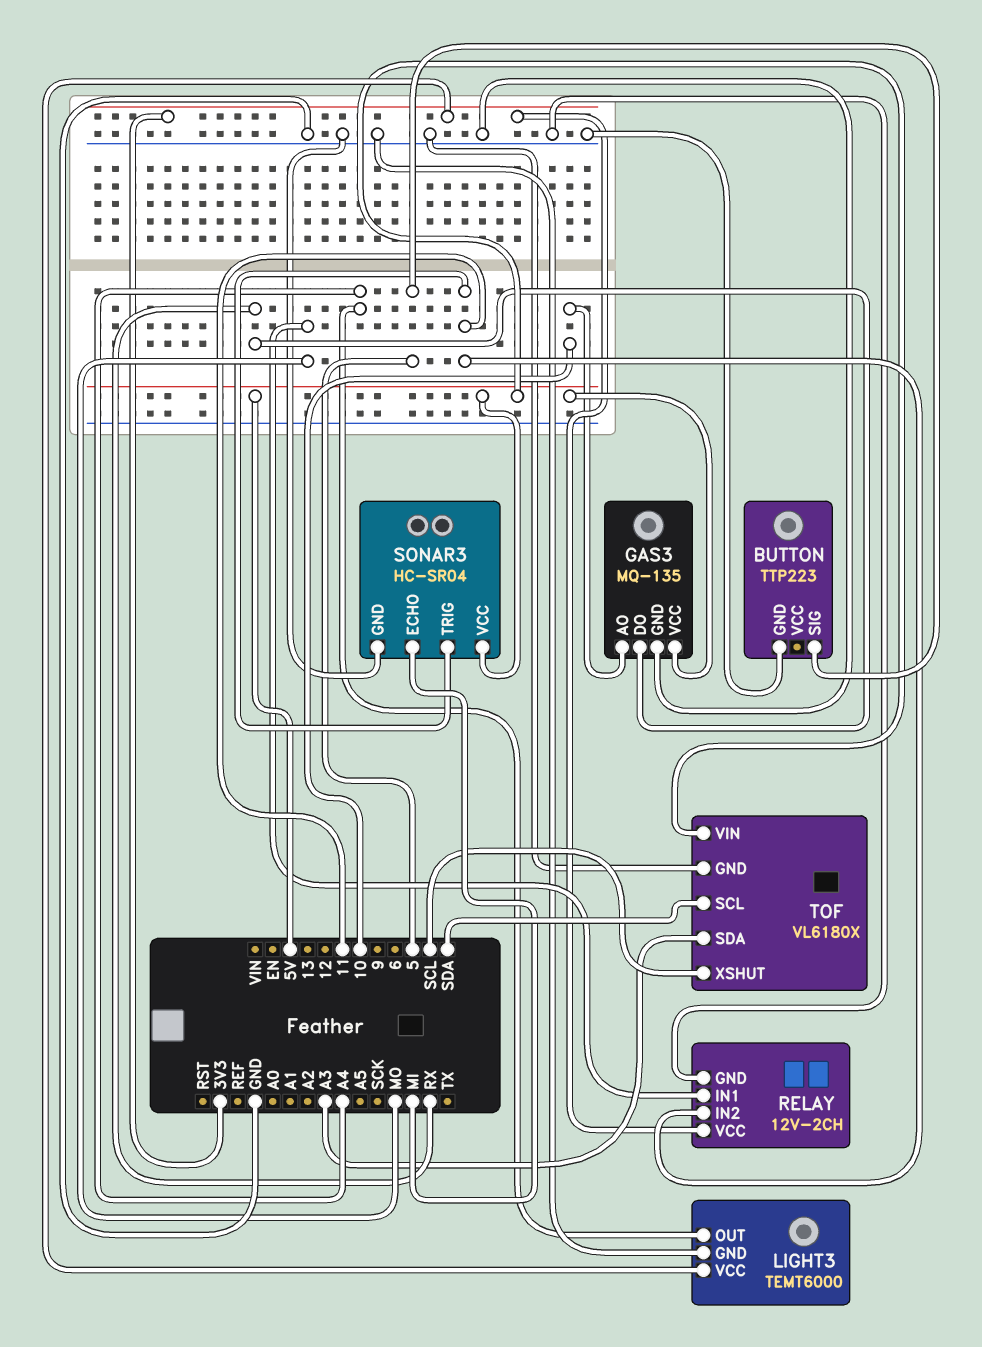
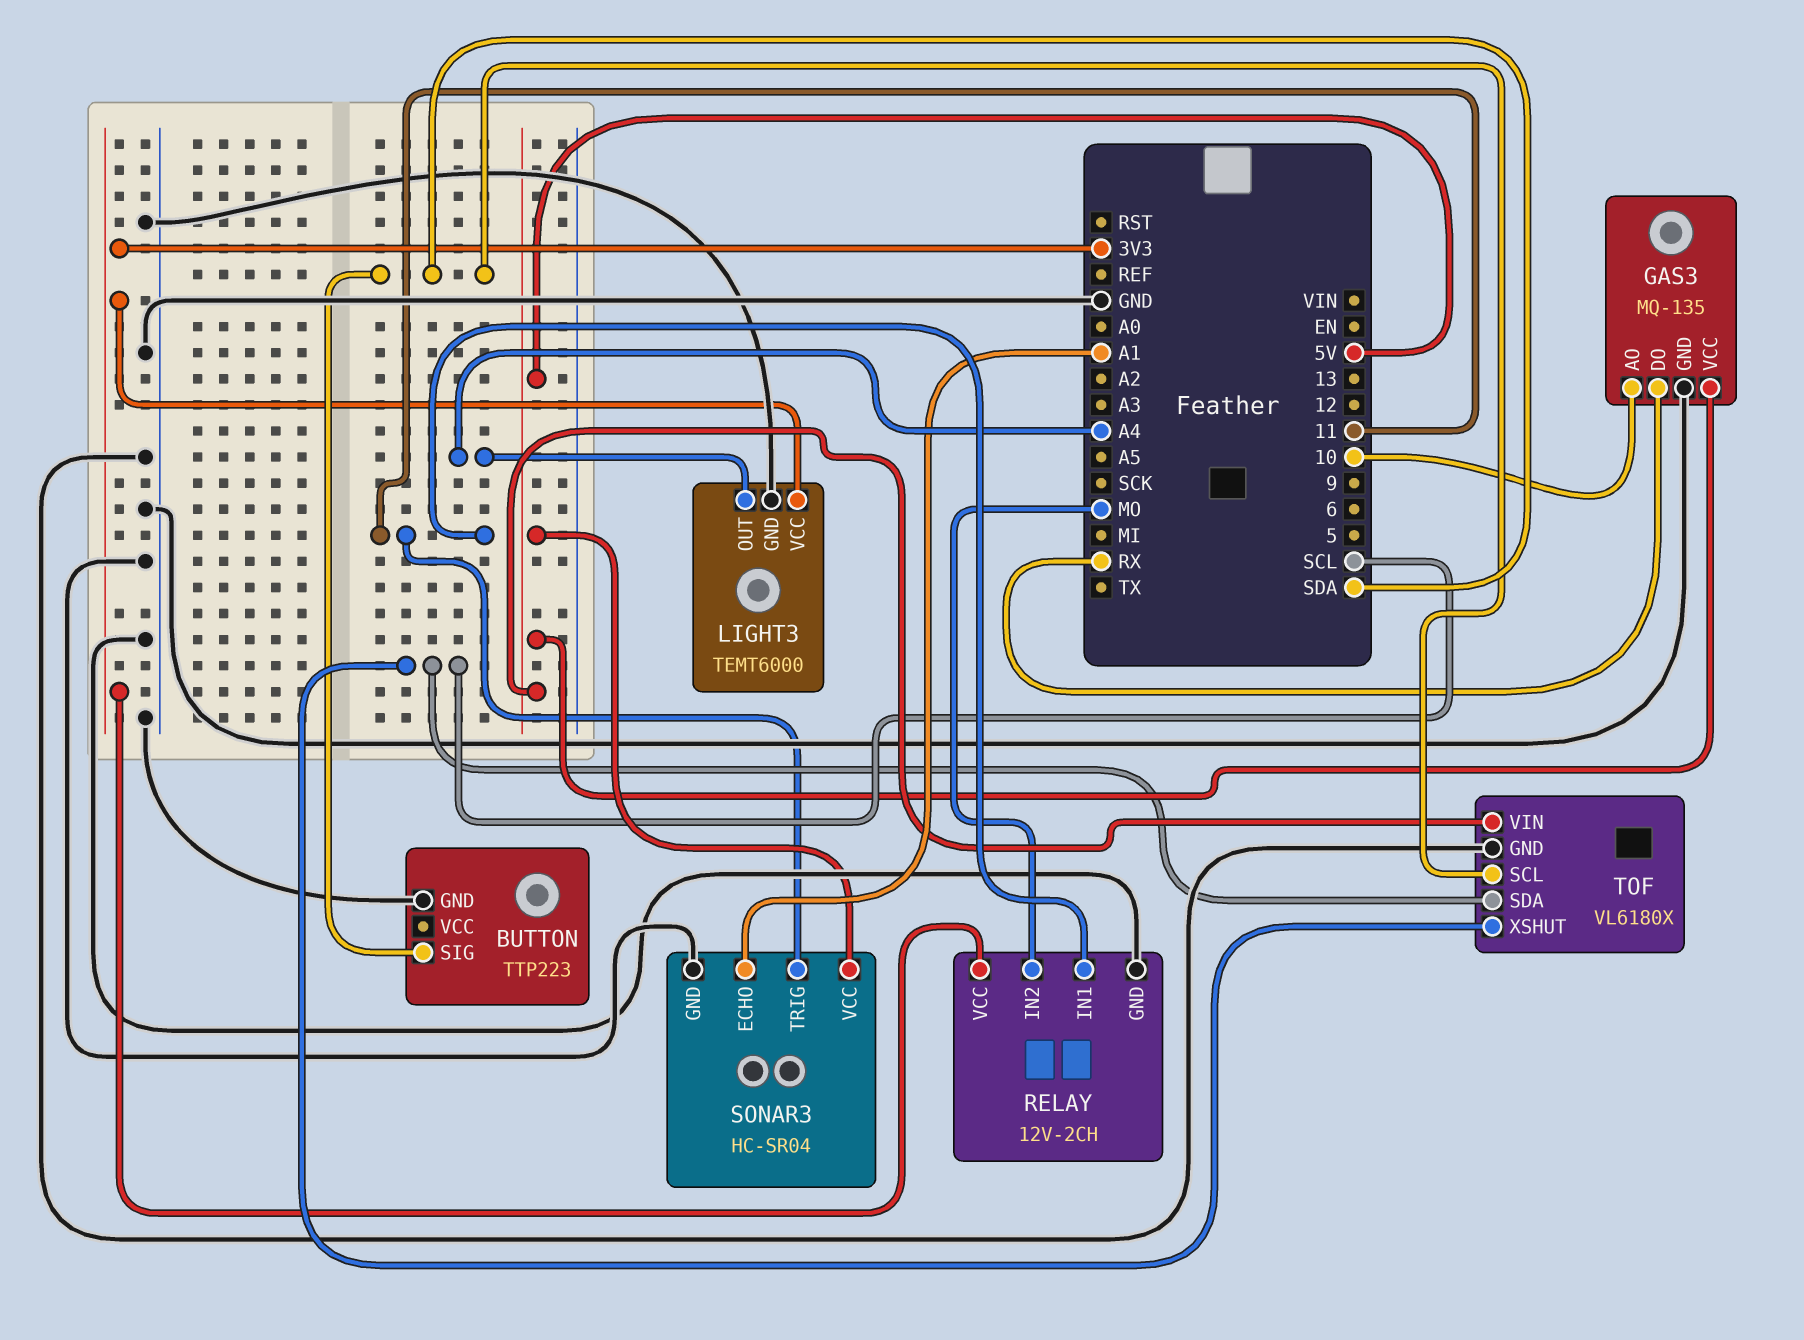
BUTTON pin SIG: 5 -> SDA
RELAY pin IN1: MO -> 11
RELAY pin IN2: 11 -> MO
SONAR3 pin ECHO: MI -> A1
TOF pin SDA: A3 -> SCL

